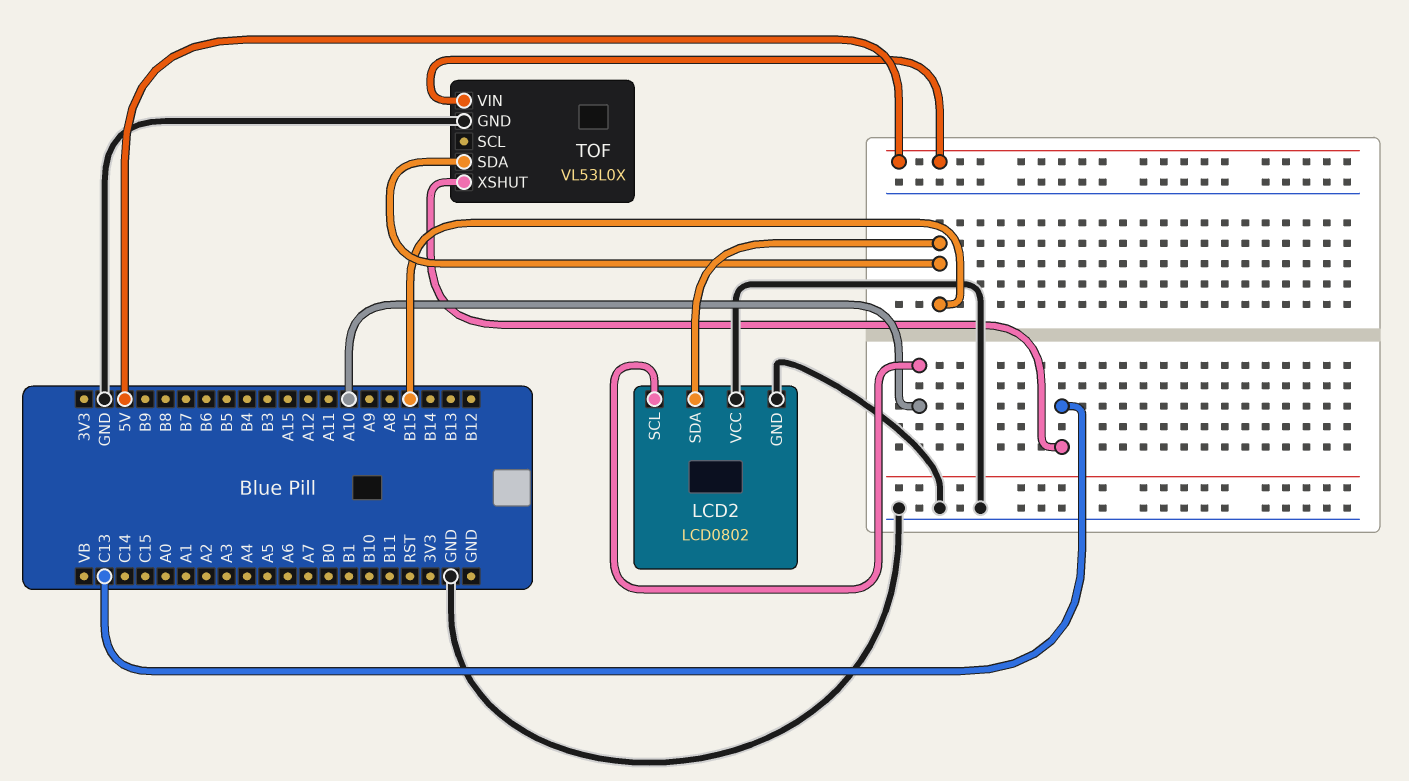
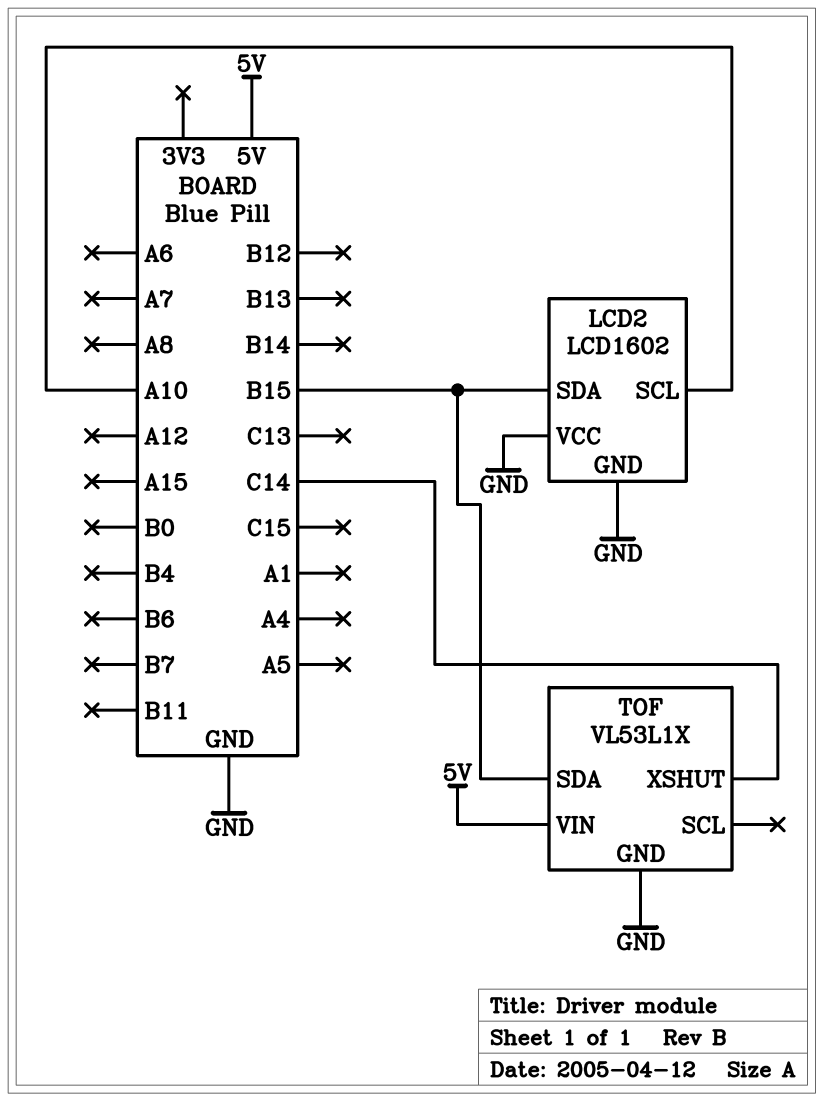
LCD2: LCD0802 -> LCD1602
TOF: VL53L0X -> VL53L1X
TOF pin XSHUT: C13 -> C14

